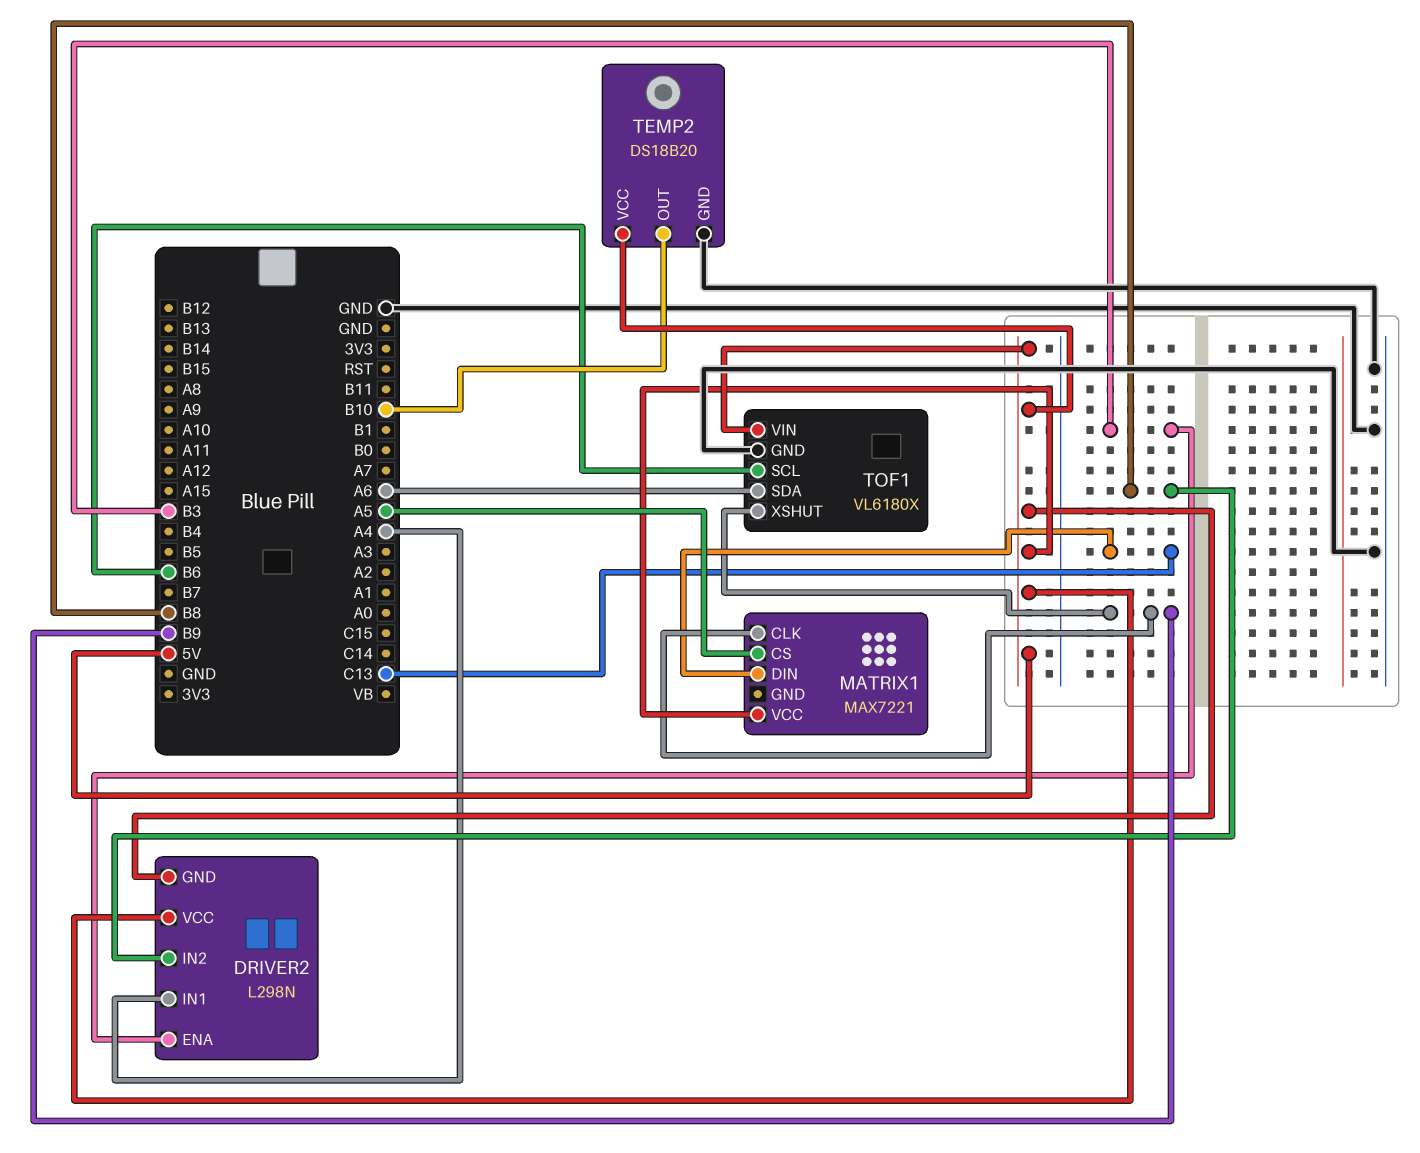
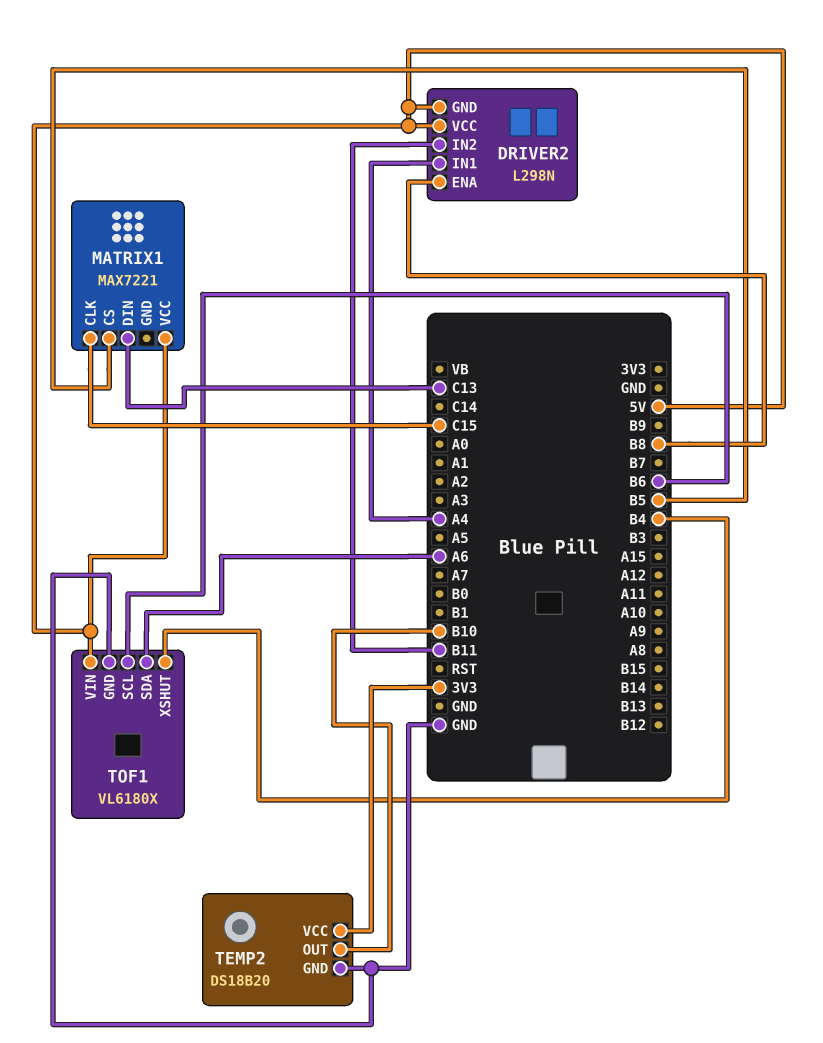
DRIVER2 pin ENA: B3 -> B8
DRIVER2 pin IN2: B8 -> B11
MATRIX1 pin CLK: B9 -> C15
MATRIX1 pin CS: A5 -> B5
TEMP2 pin VCC: 5V -> 3V3
TOF1 pin XSHUT: B9 -> B4

